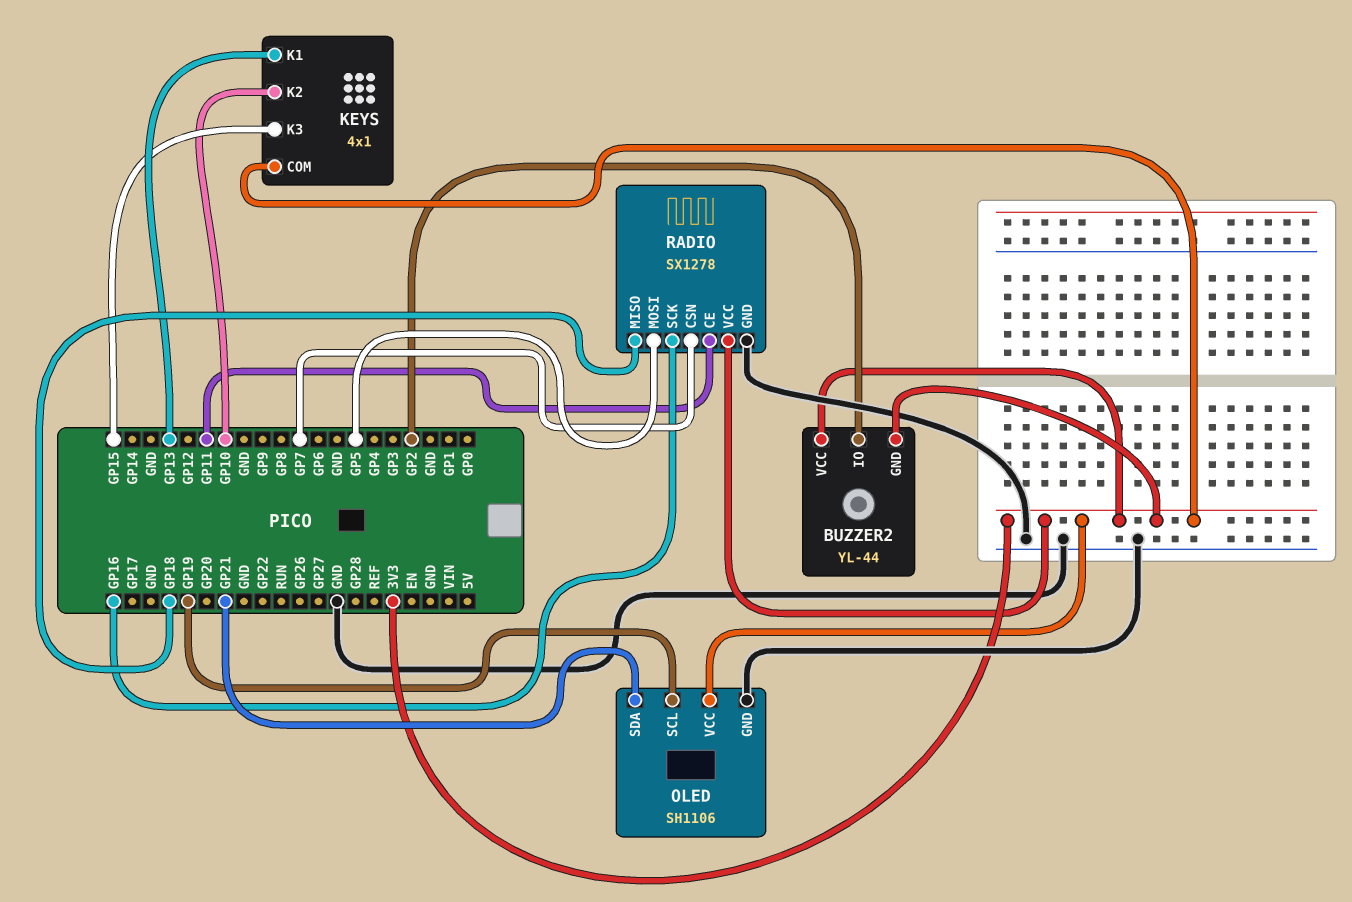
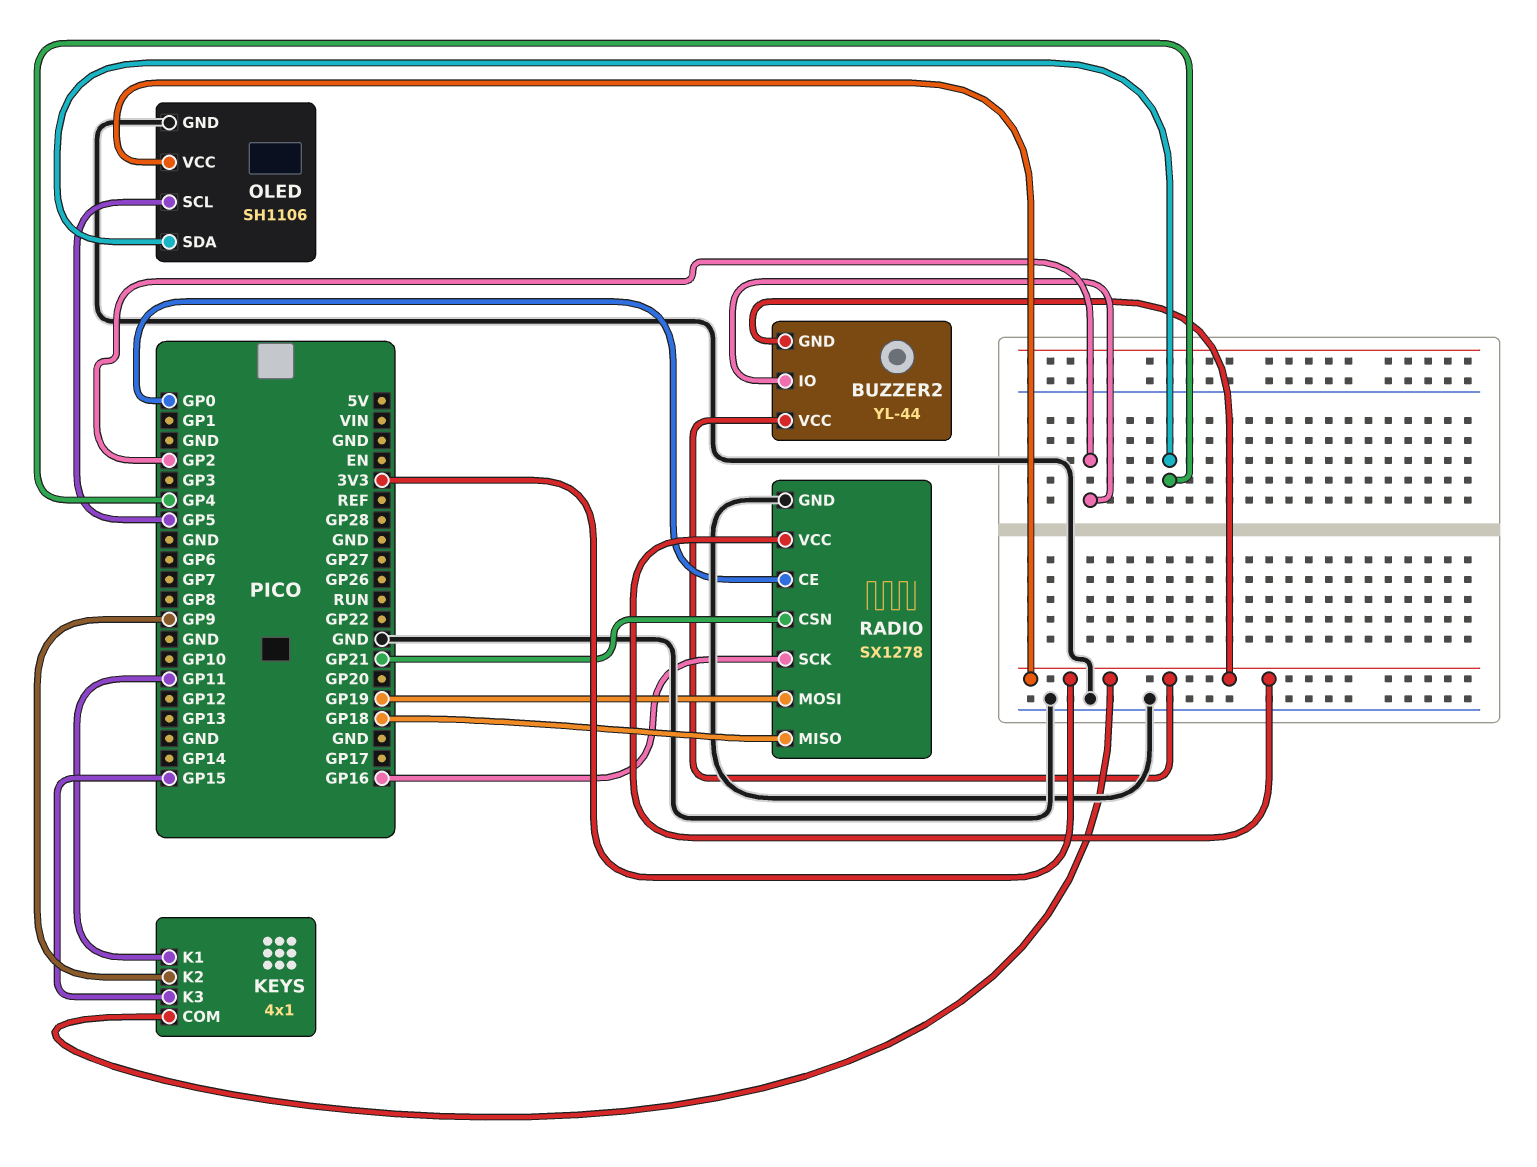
KEYS pin K1: GP13 -> GP11
KEYS pin K2: GP10 -> GP9
OLED pin SCL: GP19 -> GP5
OLED pin SDA: GP21 -> GP4
RADIO pin CE: GP11 -> GP0
RADIO pin CSN: GP7 -> GP21
RADIO pin MOSI: GP5 -> GP19

